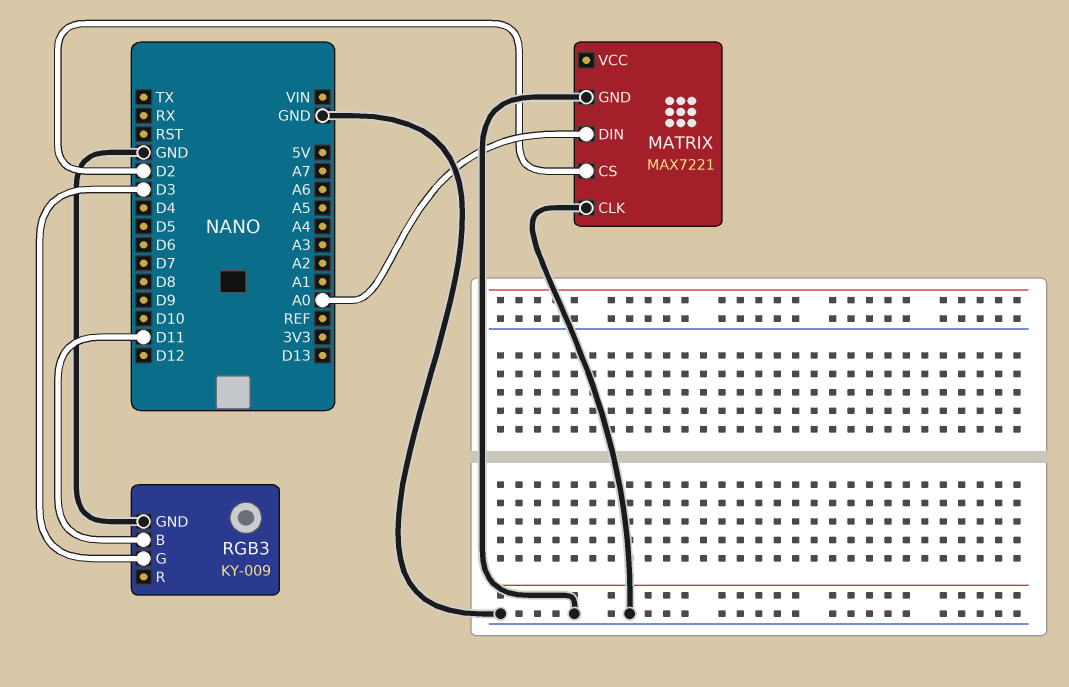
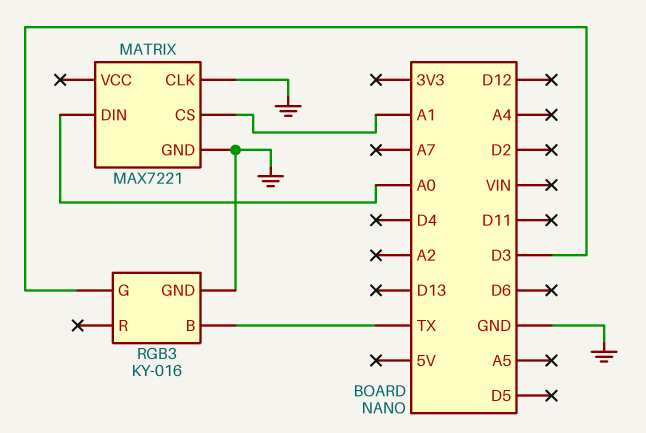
MATRIX pin CS: D2 -> A1
RGB3: KY-009 -> KY-016
RGB3 pin B: D11 -> TX

